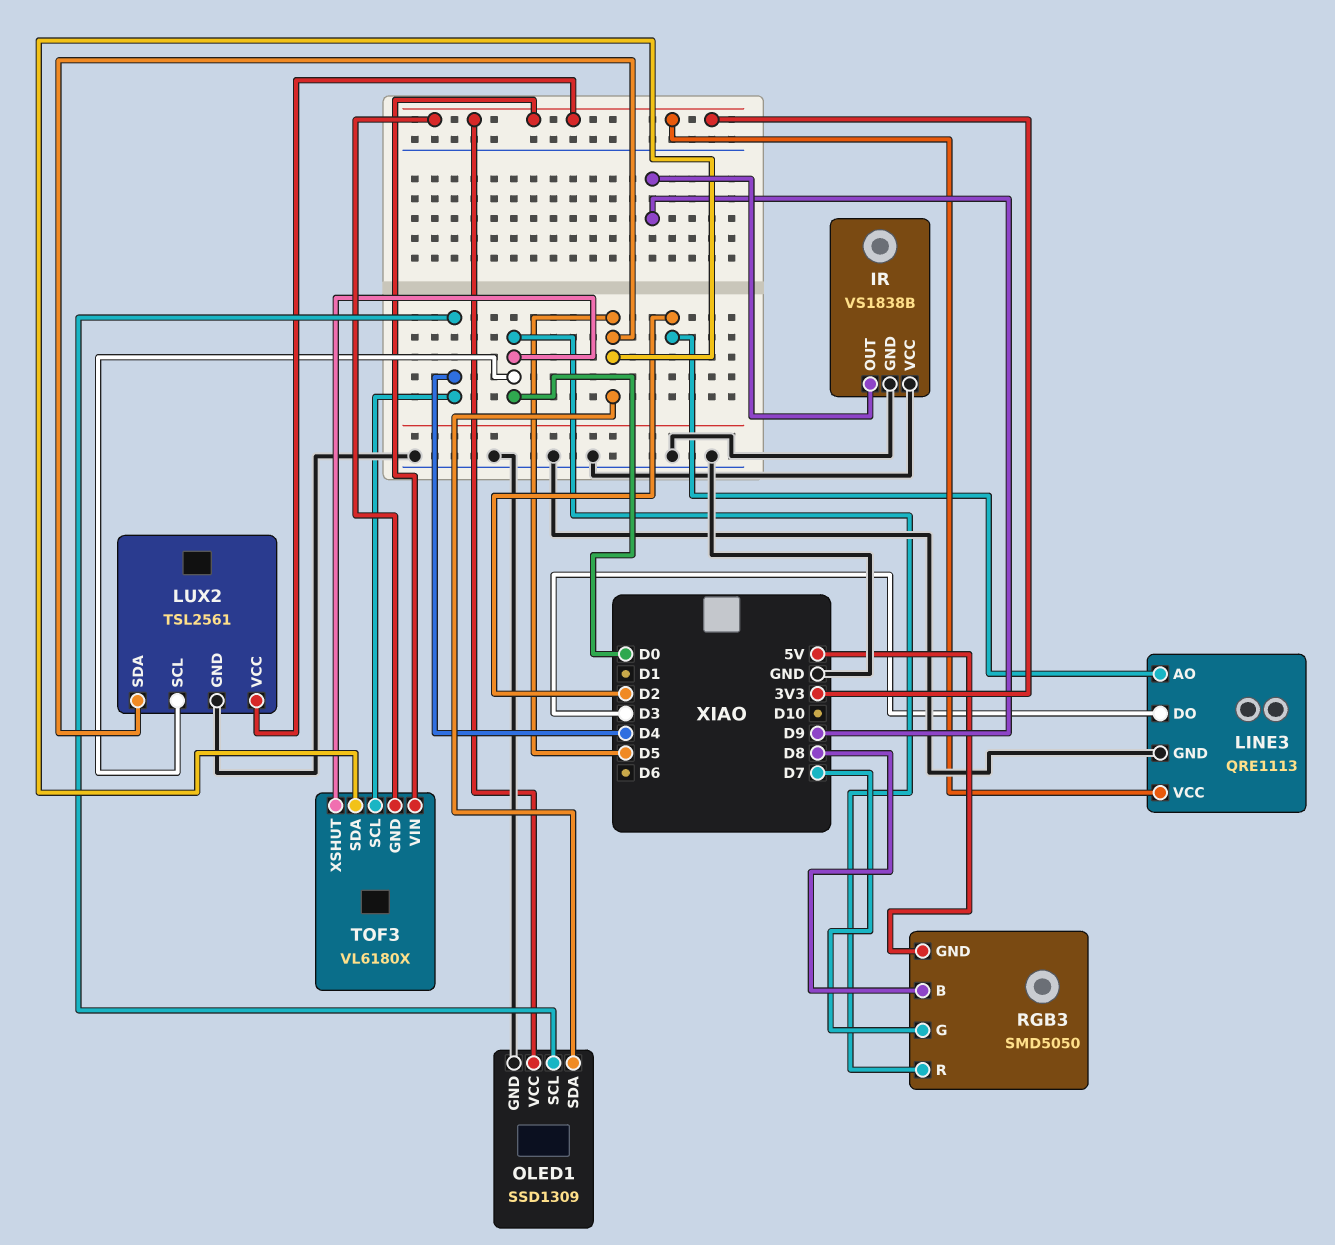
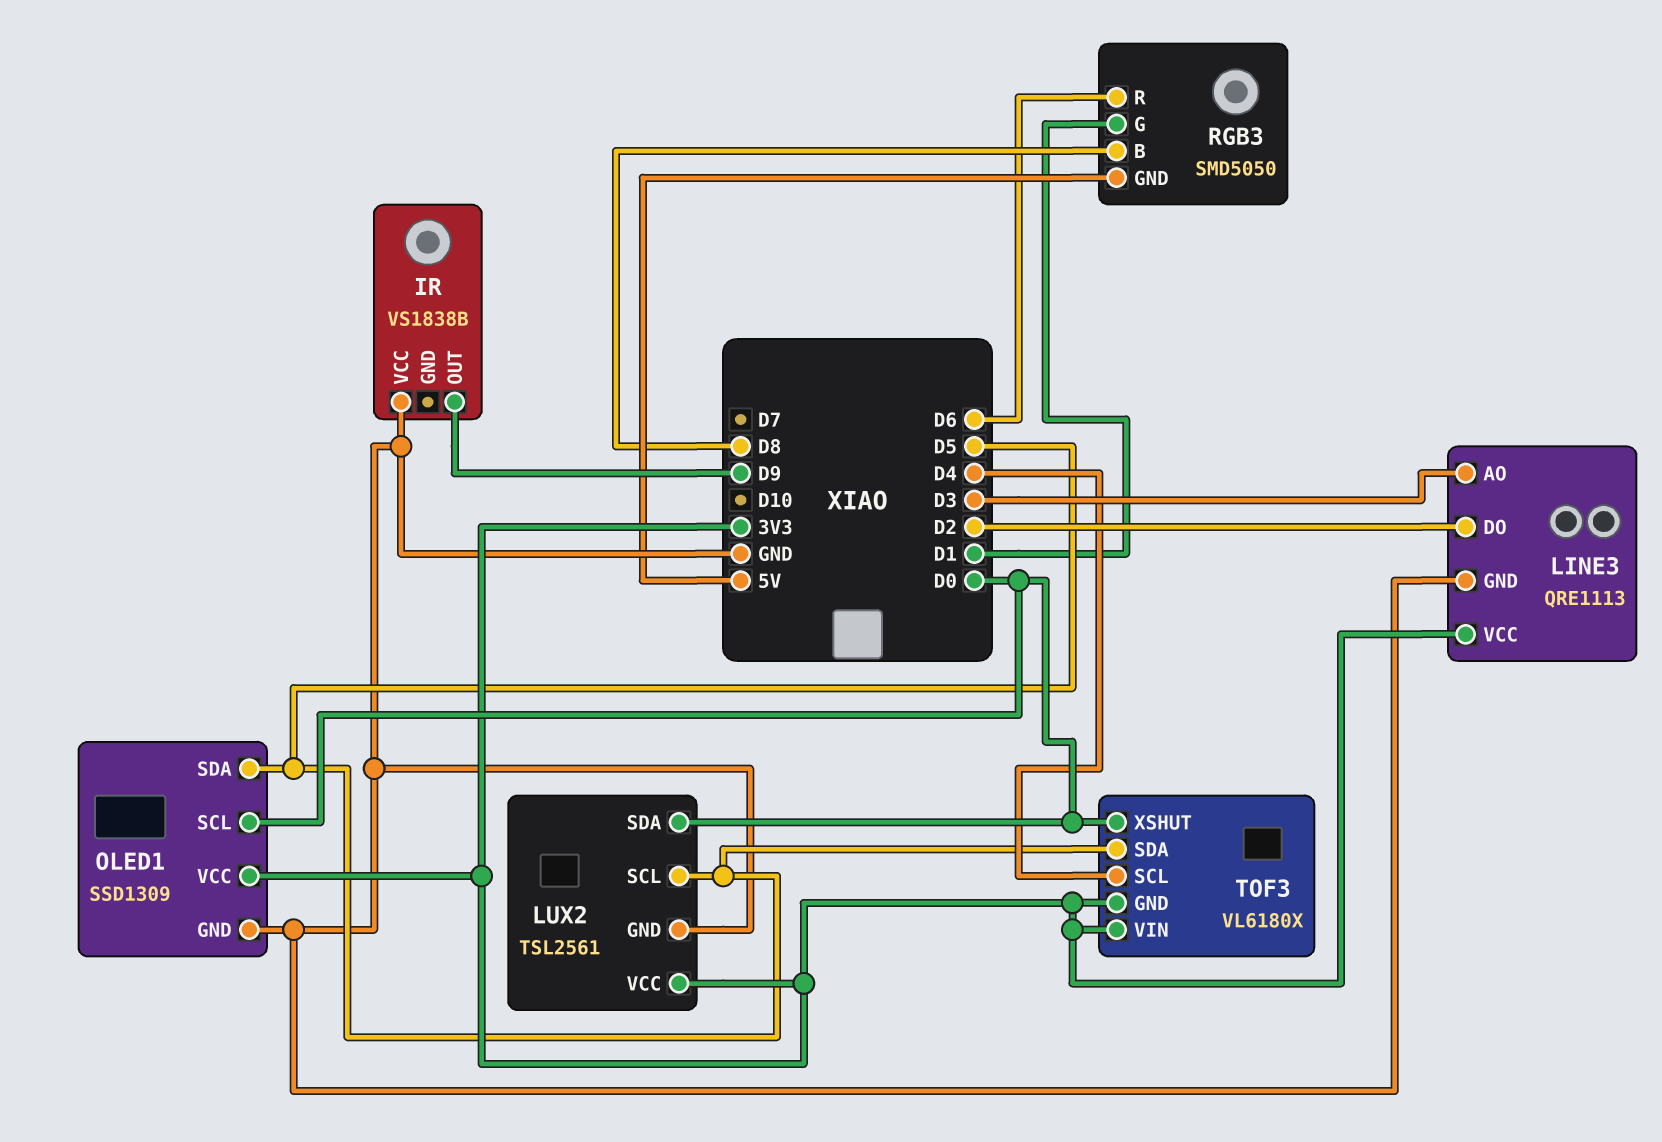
IR pin GND: GND -> none
LINE3 pin AO: D2 -> D3
LINE3 pin DO: D3 -> D2
LUX2 pin SCL: D0 -> D5
LUX2 pin SDA: D5 -> D0
OLED1 pin SCL: D4 -> D0
RGB3 pin G: D7 -> D1
RGB3 pin R: D0 -> D6

